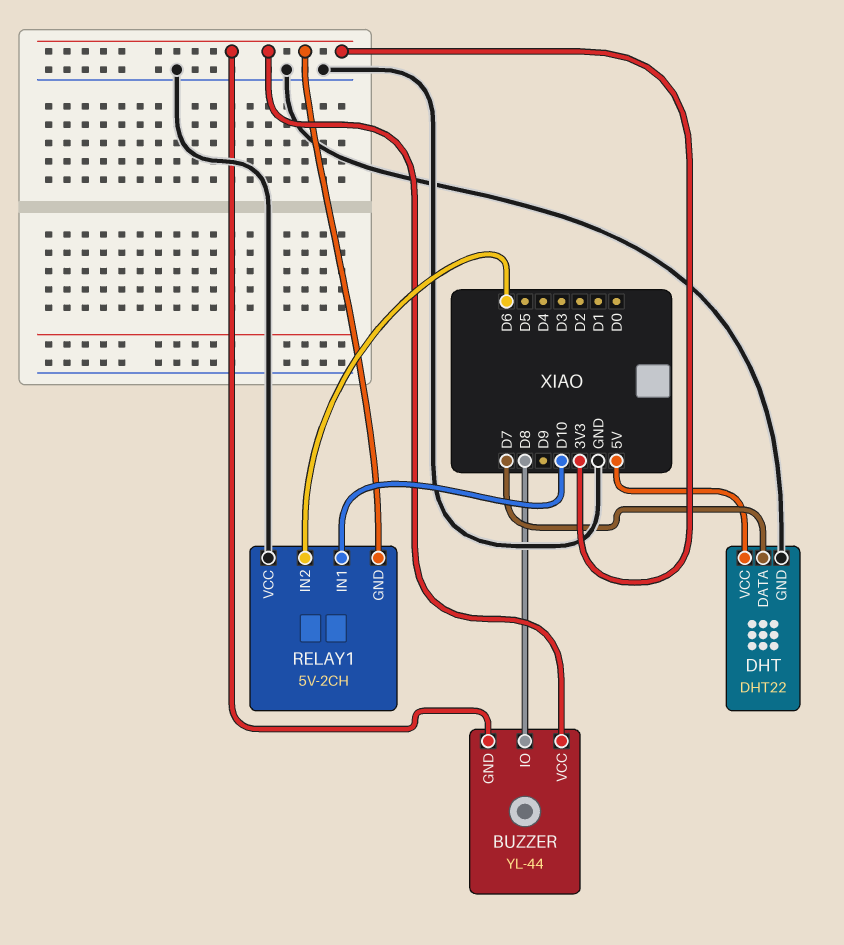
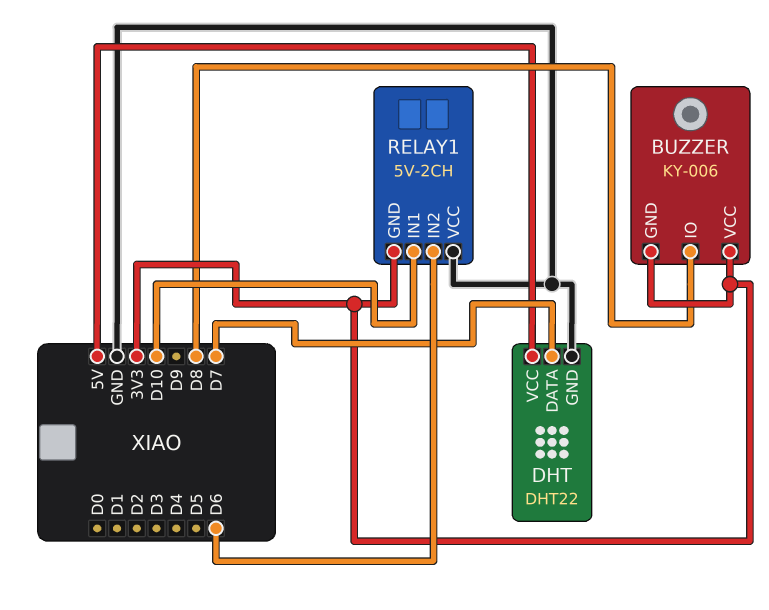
BUZZER: YL-44 -> KY-006

